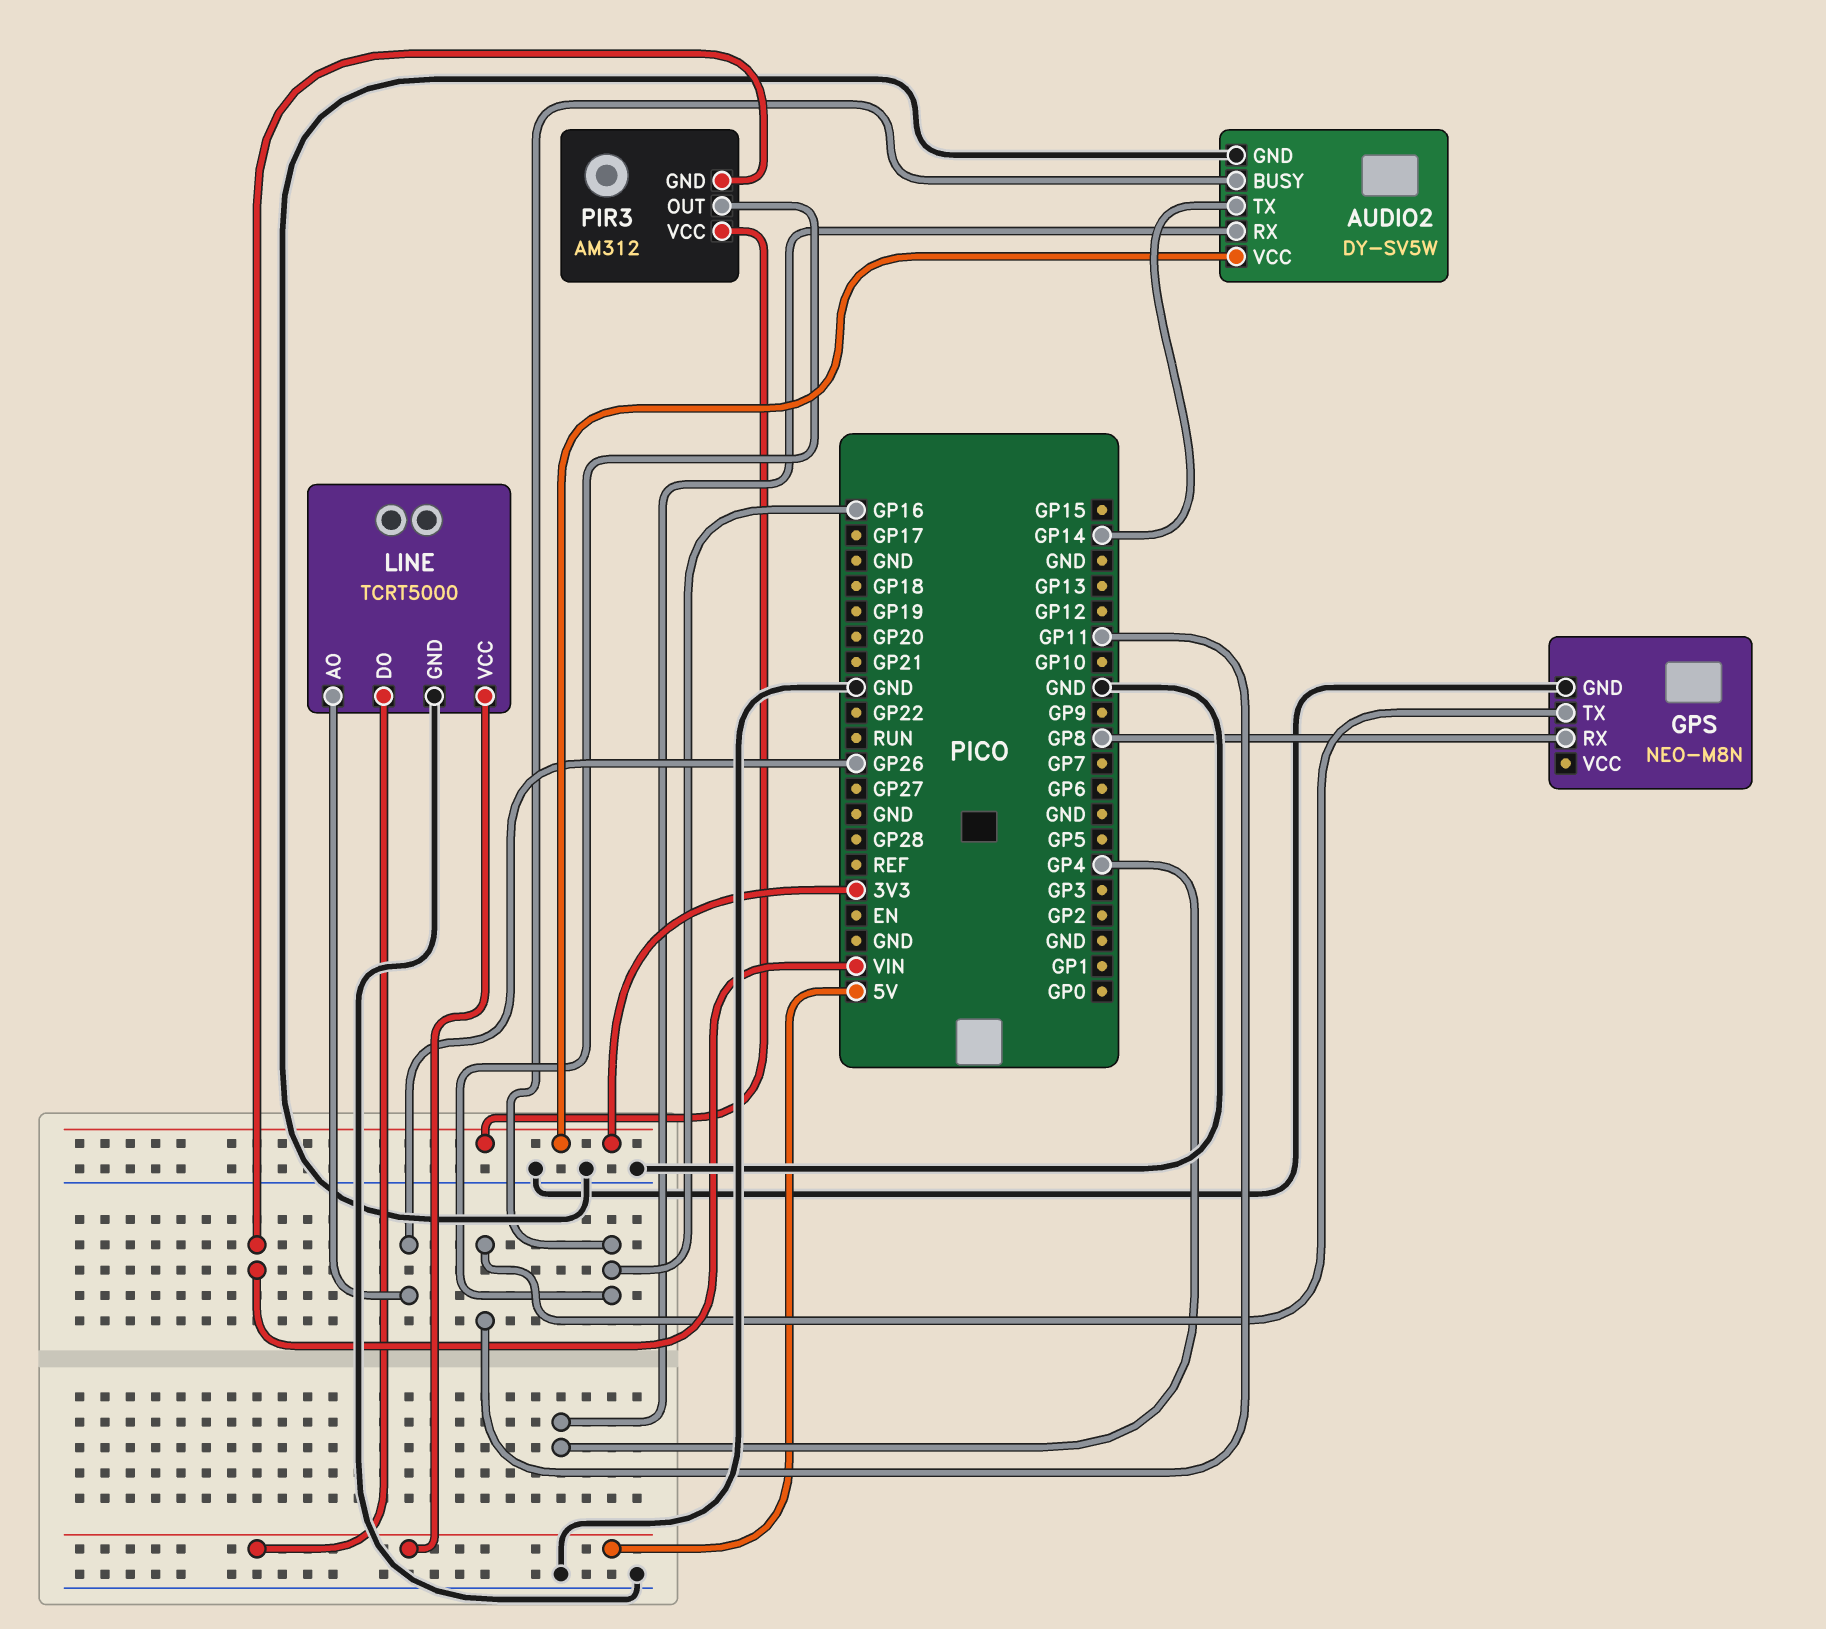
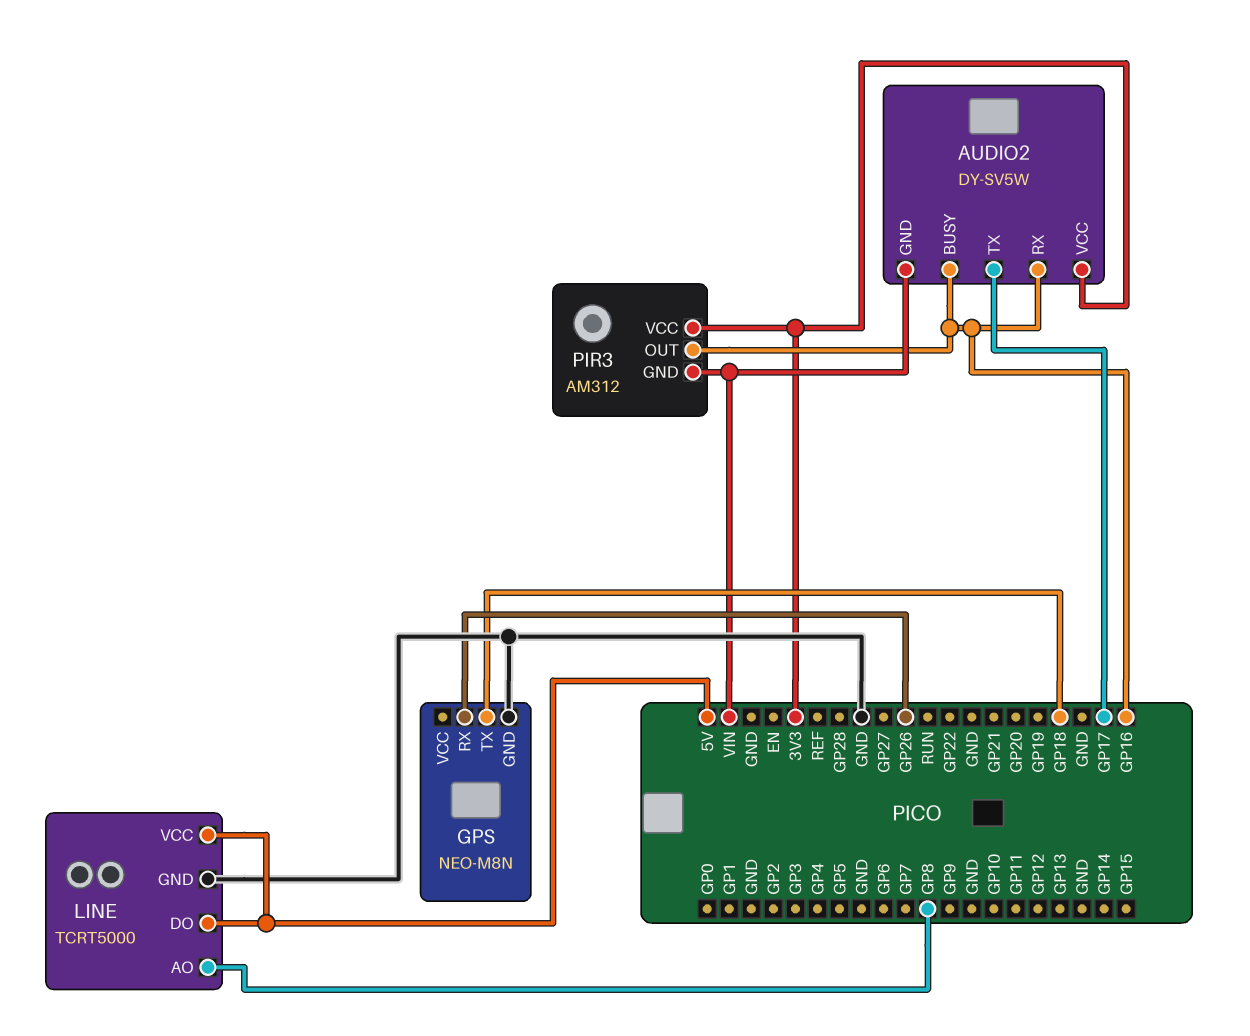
AUDIO2 pin GND: GND -> VIN
AUDIO2 pin RX: GP4 -> GP16
AUDIO2 pin TX: GP14 -> GP17
GPS pin RX: GP8 -> GP26
GPS pin TX: GP11 -> GP18
LINE pin AO: GP26 -> GP8

